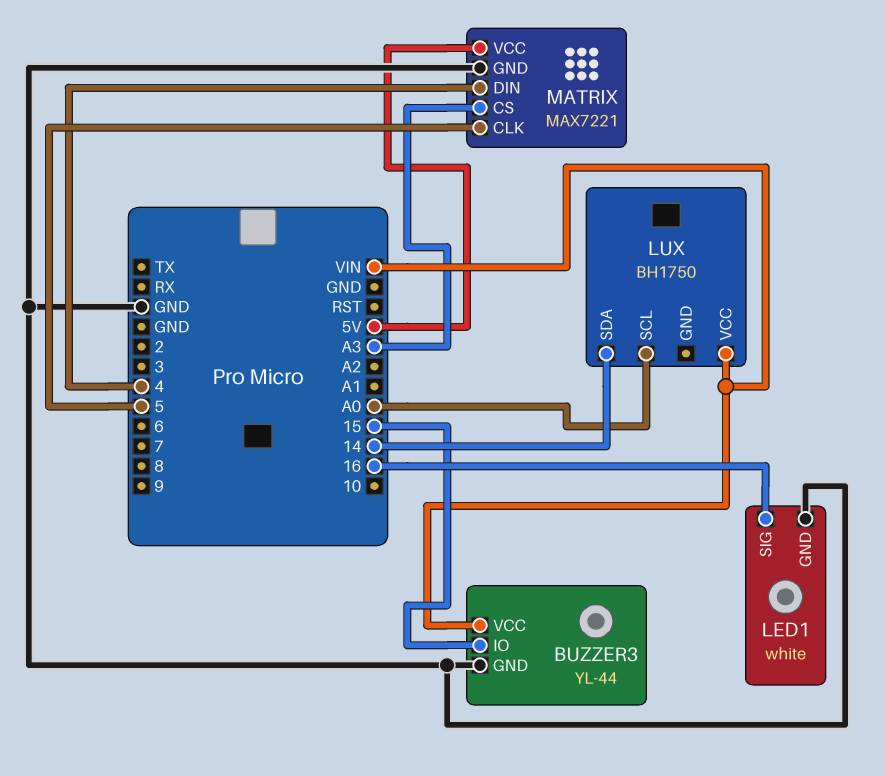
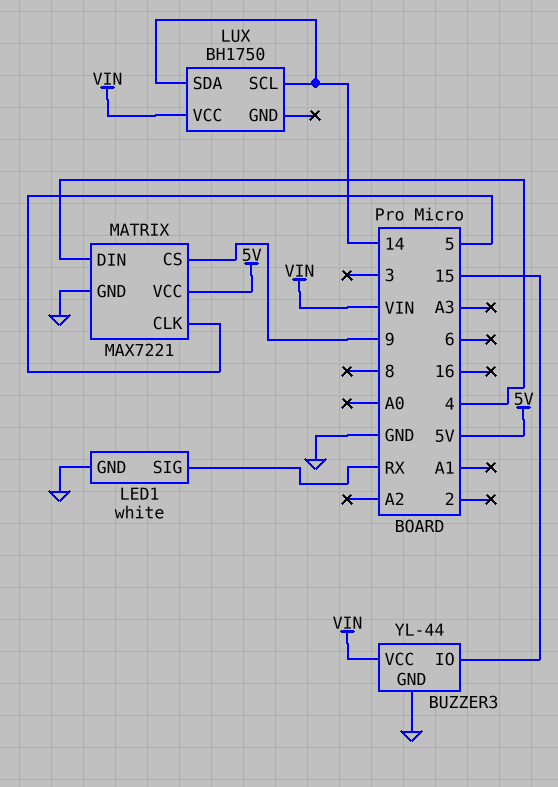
LED1 pin SIG: 16 -> RX
LUX pin SCL: A0 -> 14
MATRIX pin CS: A3 -> 9

